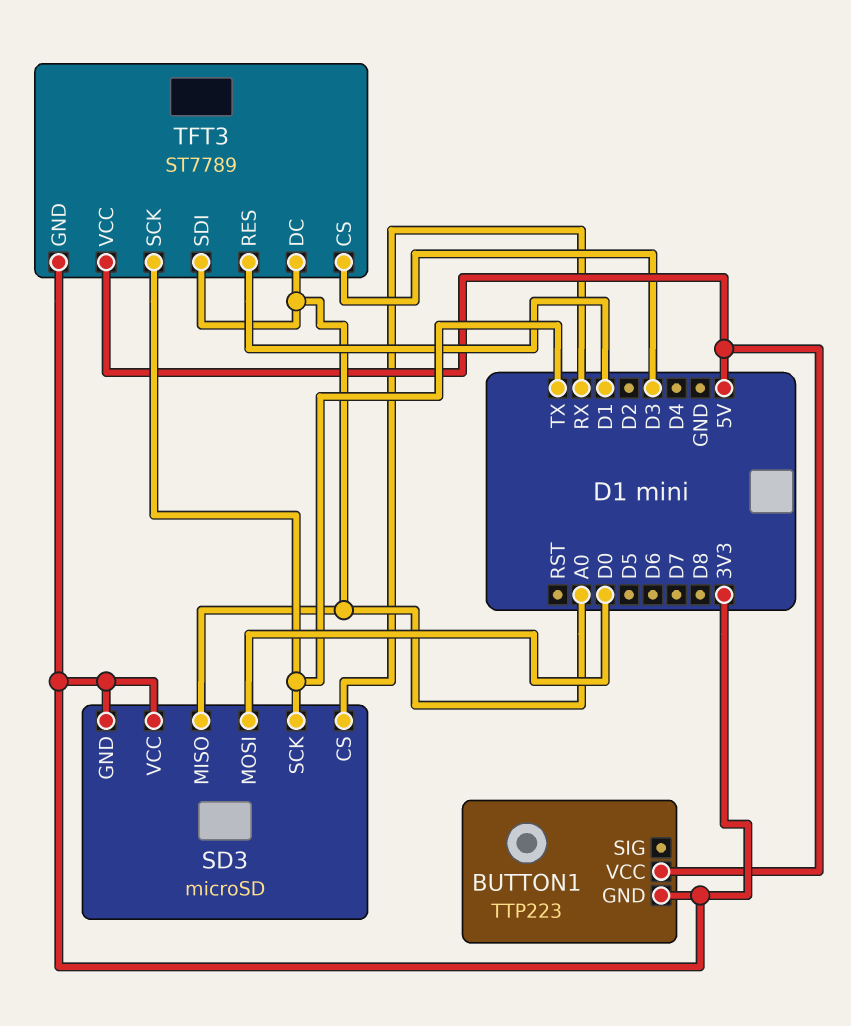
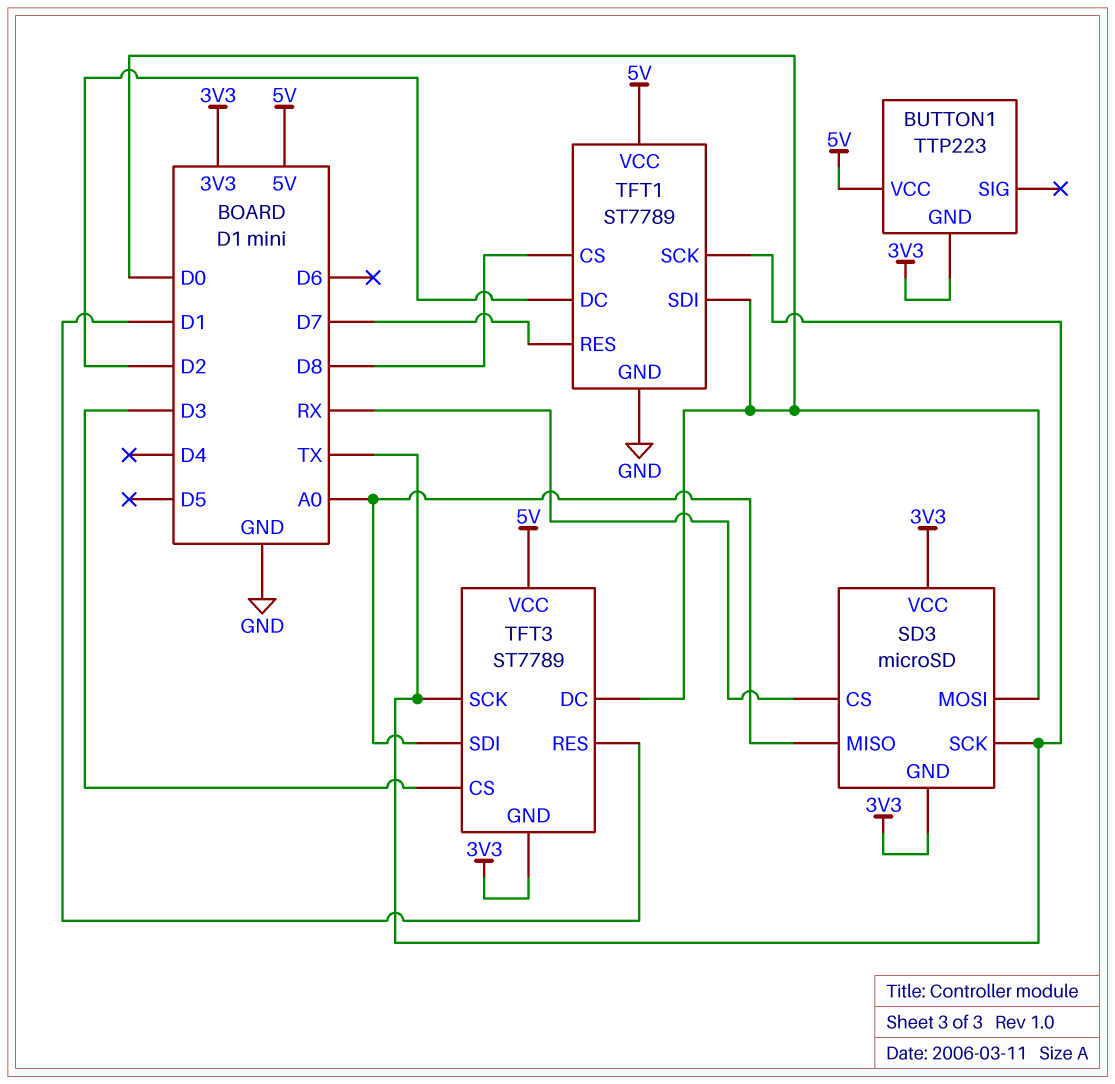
TFT1: none -> ST7789
TFT1 pin CS: none -> D8
TFT1 pin DC: none -> D2
TFT1 pin GND: none -> GND
TFT1 pin RES: none -> D7
TFT1 pin SCK: none -> TX
TFT1 pin SDI: none -> D0
TFT1 pin VCC: none -> 5V
TFT3 pin DC: A0 -> D0

